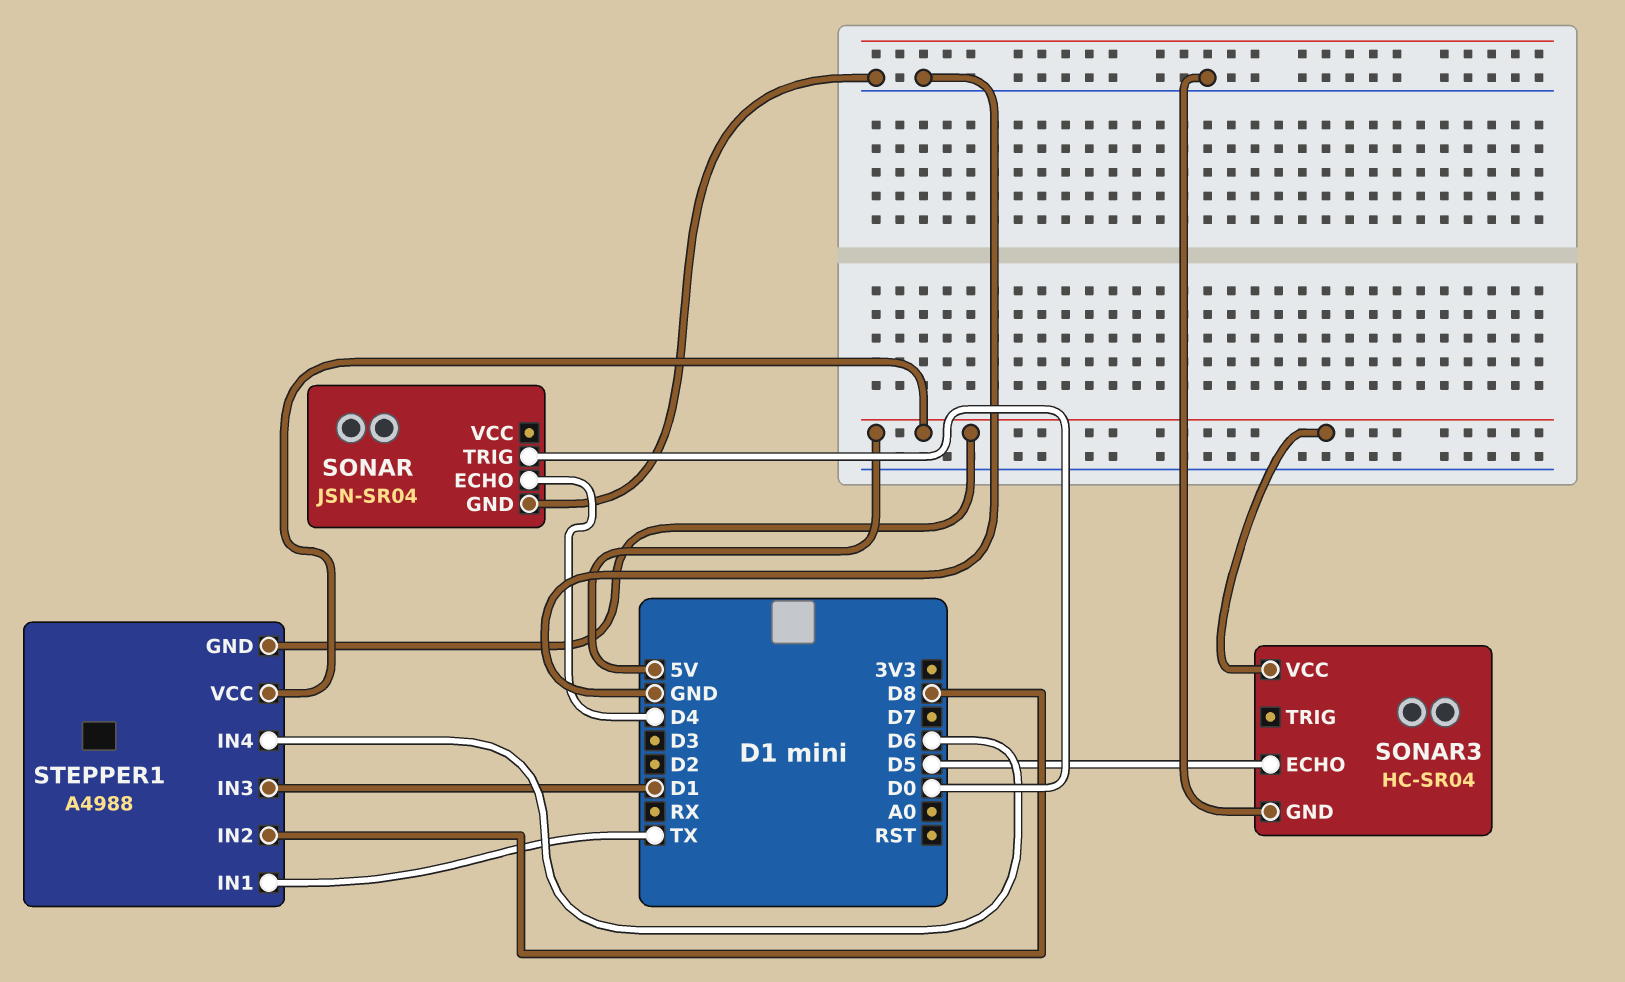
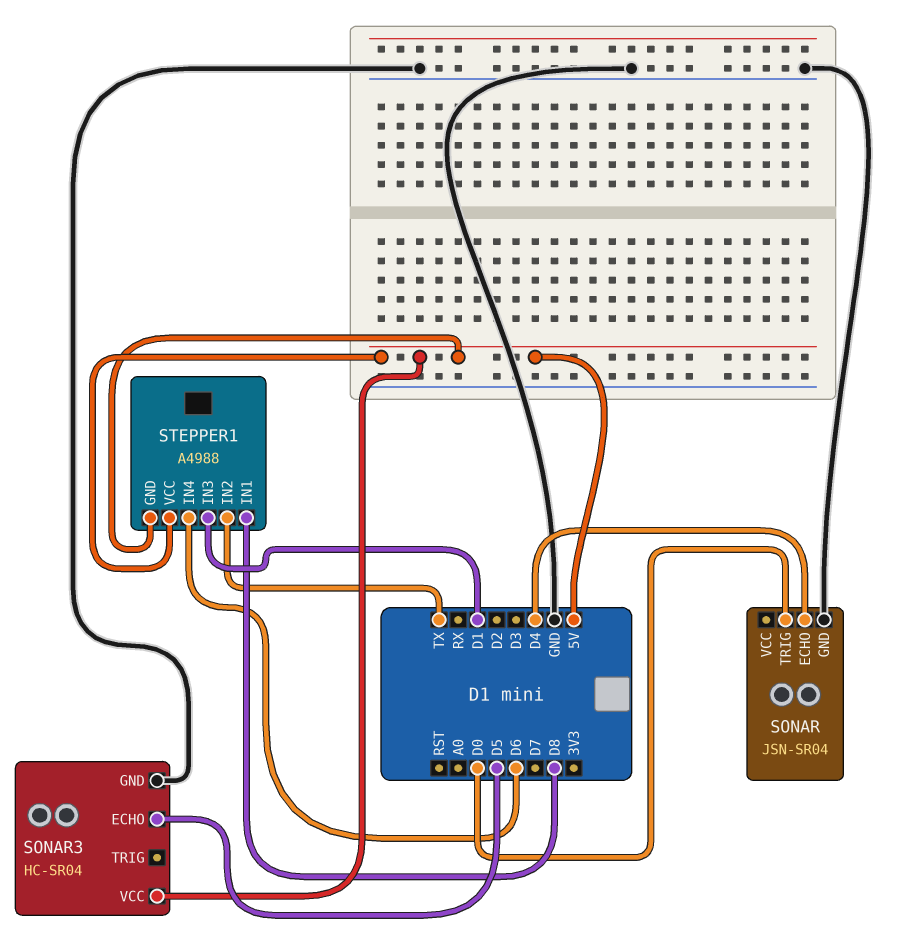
STEPPER1 pin IN1: TX -> D8
STEPPER1 pin IN2: D8 -> TX

